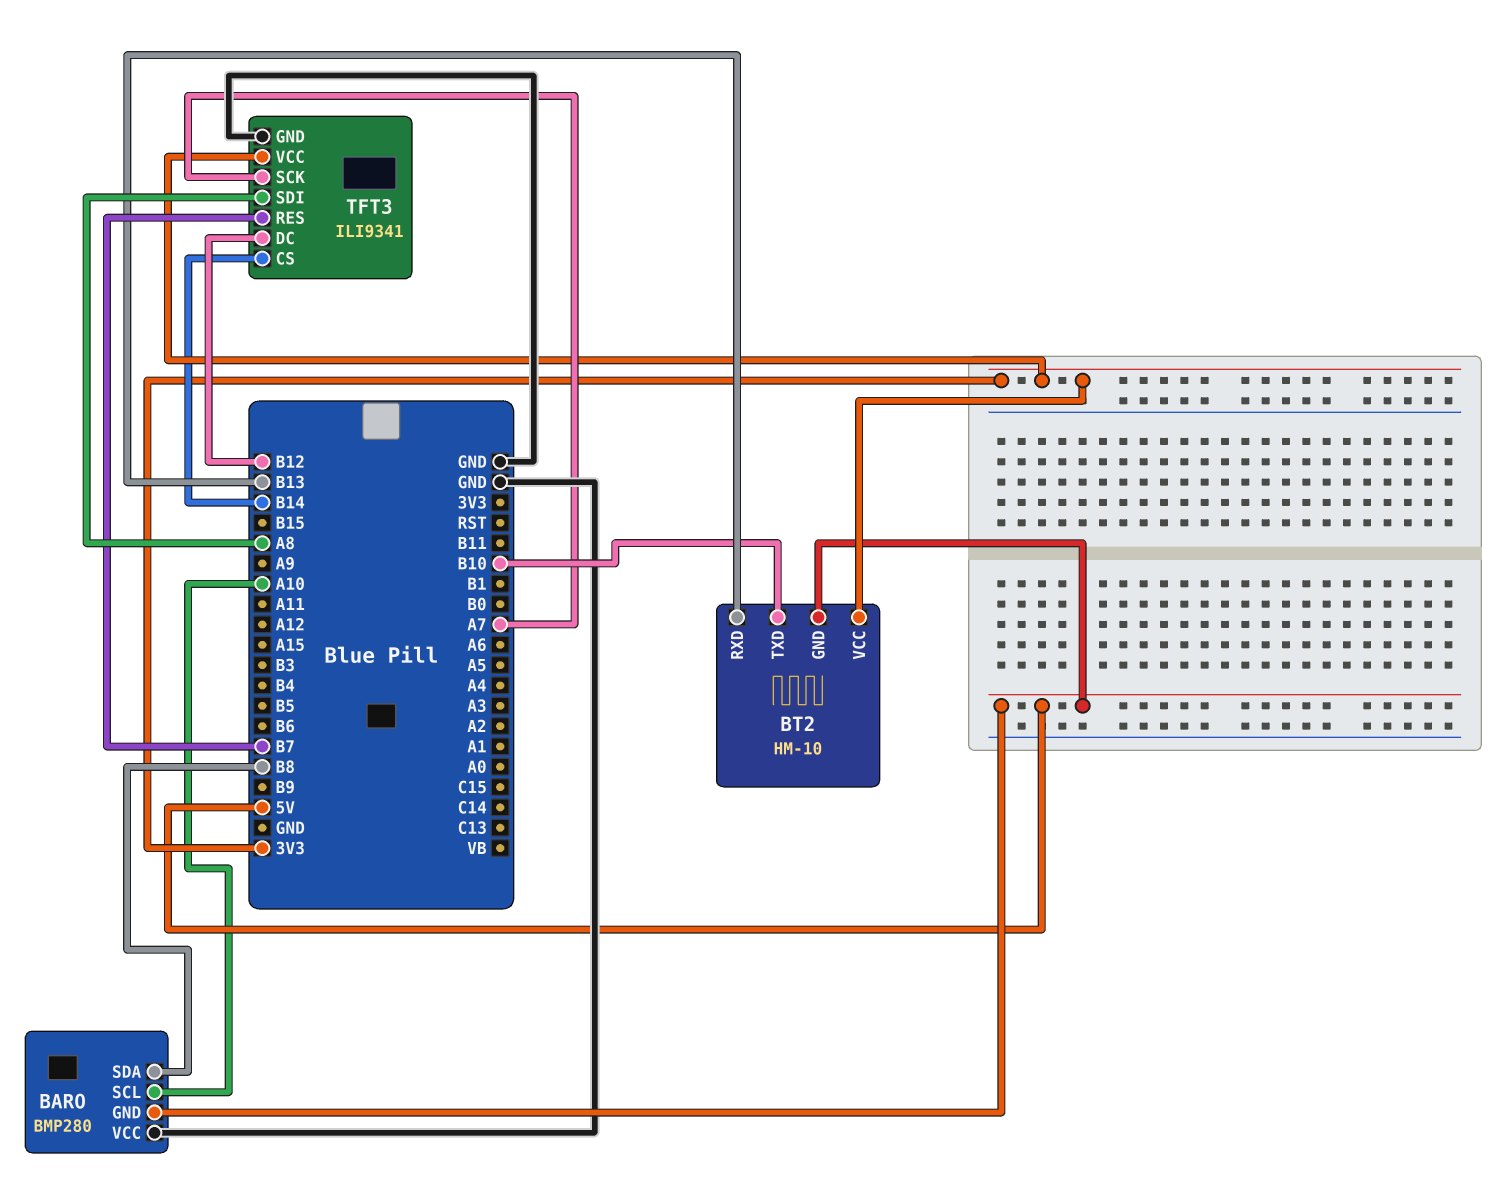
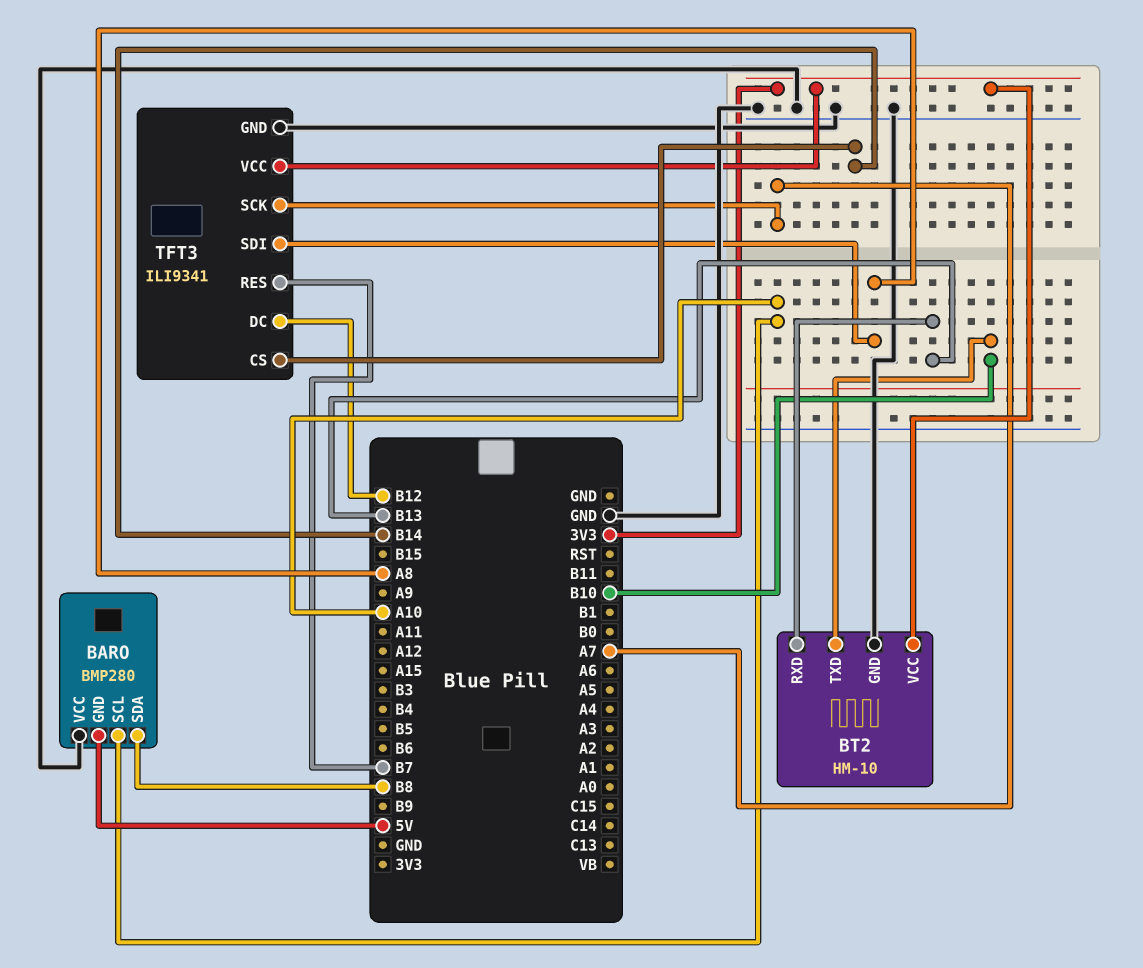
BT2 pin GND: 5V -> GND

